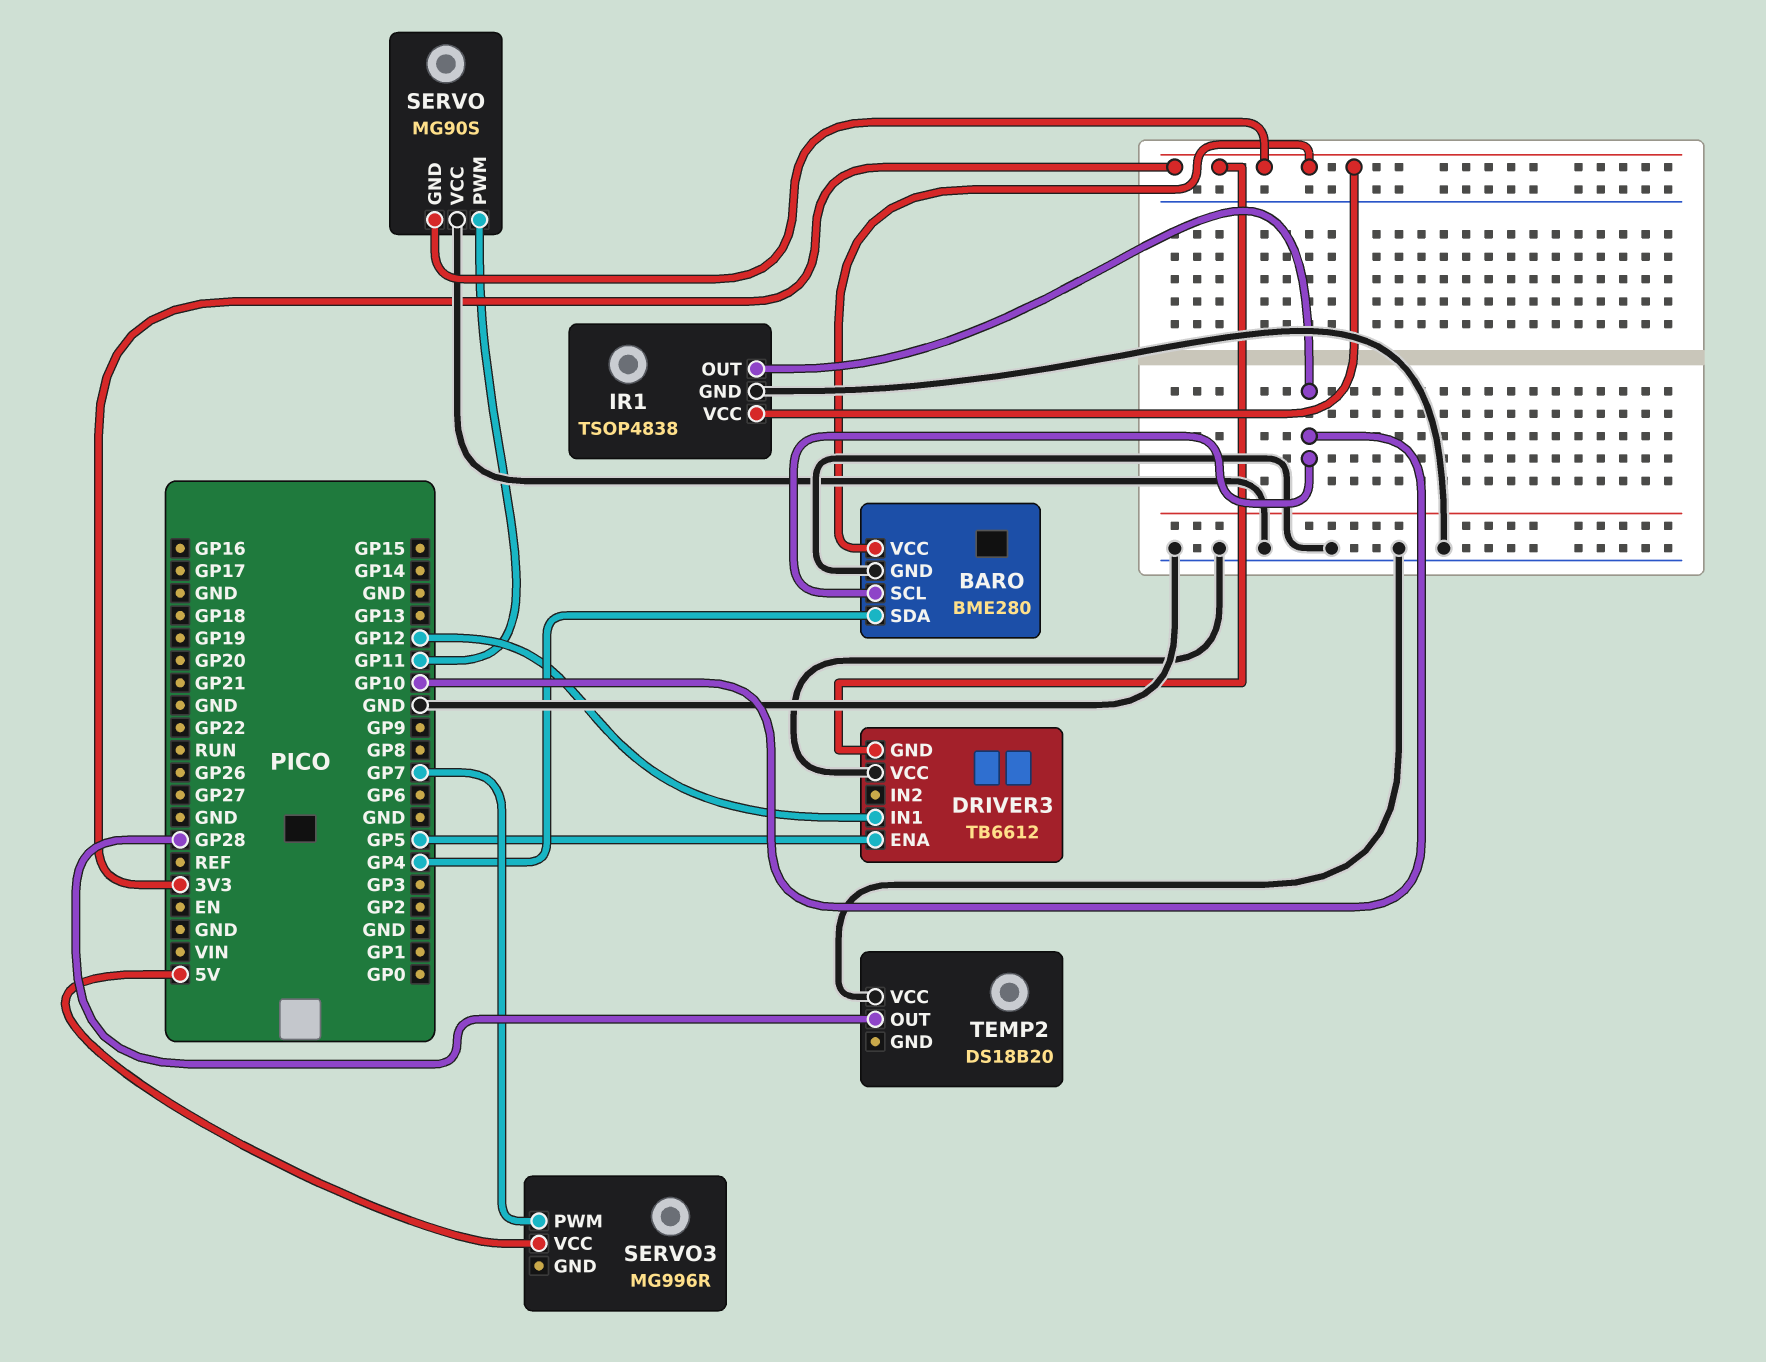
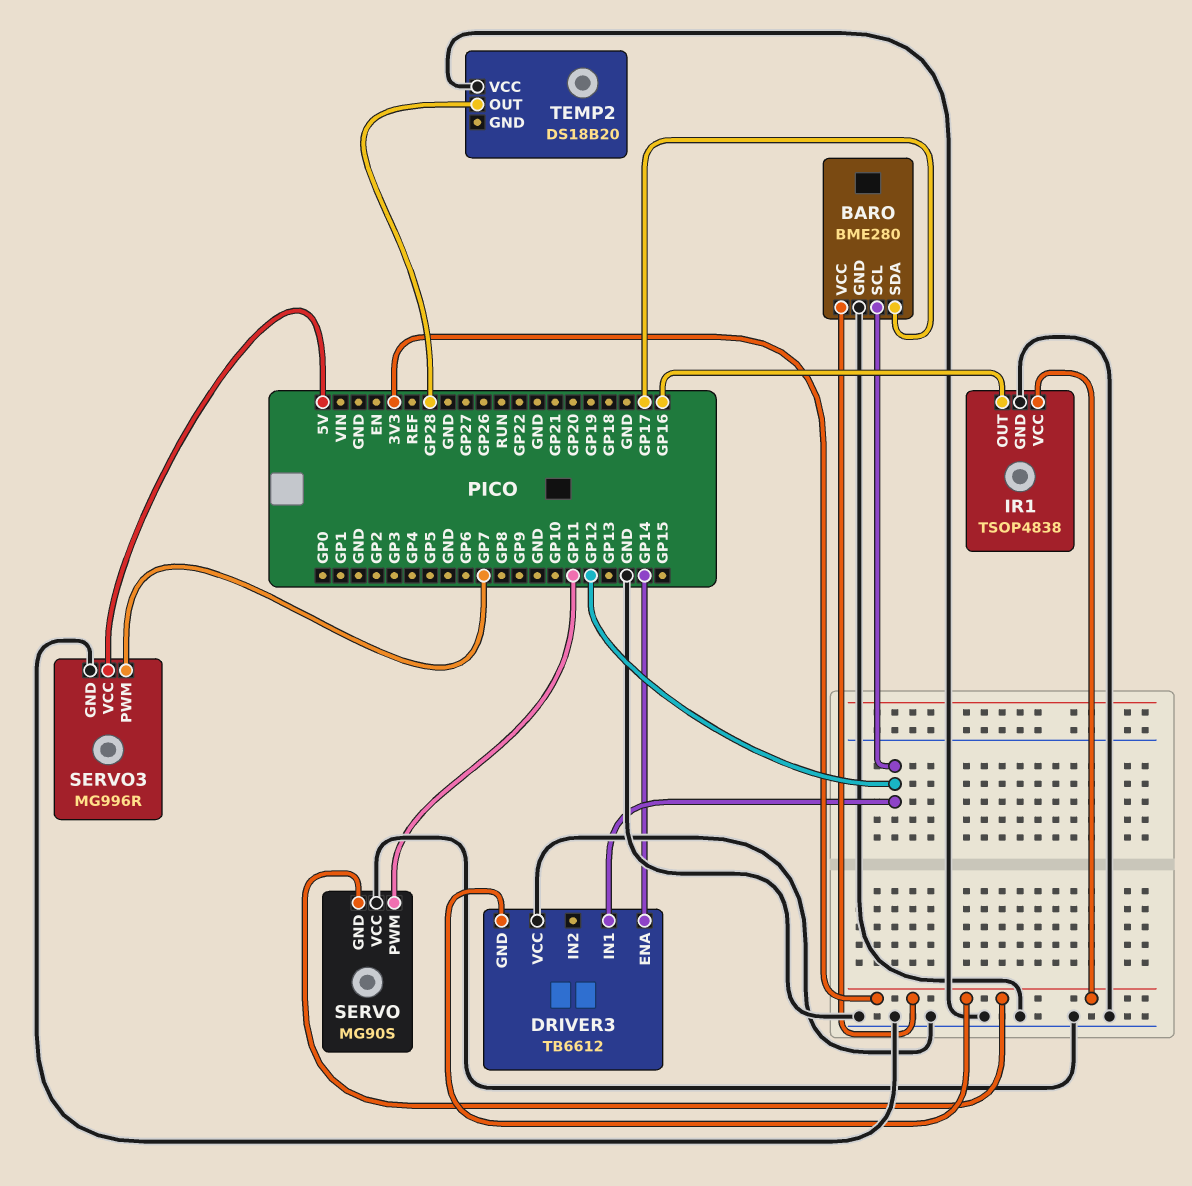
BARO pin SCL: GP10 -> GP12
BARO pin SDA: GP4 -> GP17
DRIVER3 pin ENA: GP5 -> GP14
IR1 pin OUT: GP10 -> GP16
SERVO3 pin GND: none -> GND

